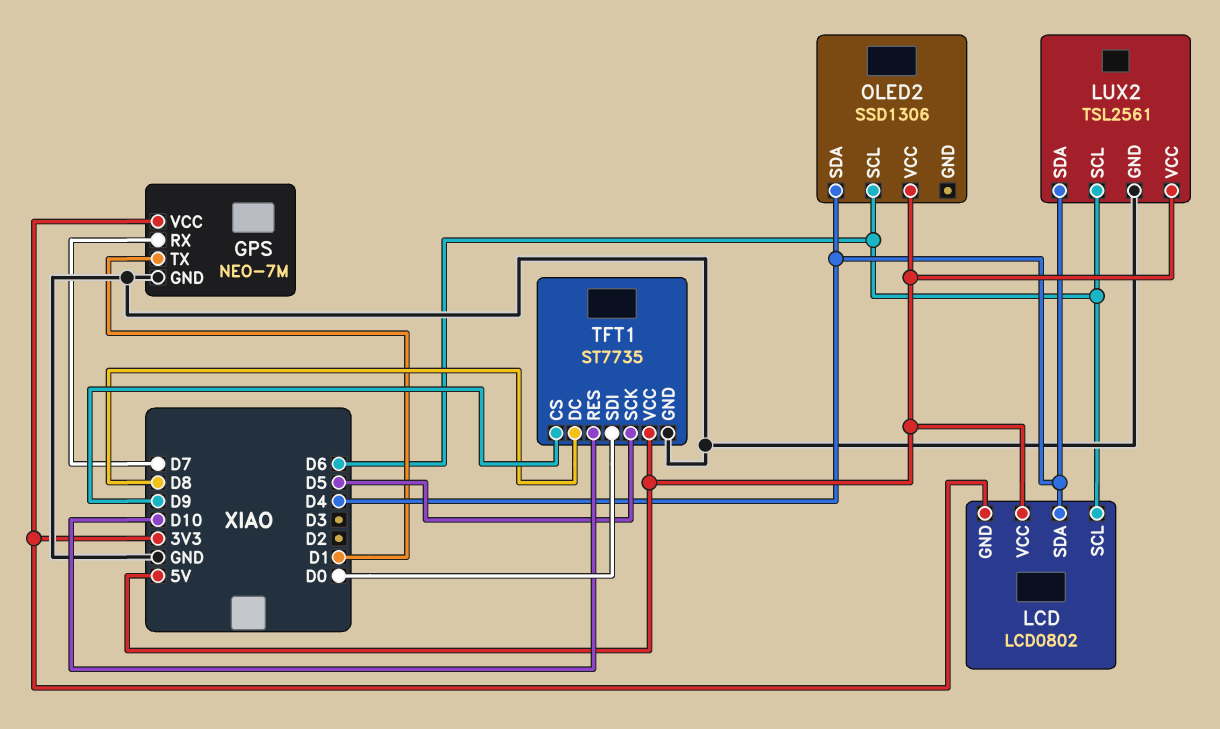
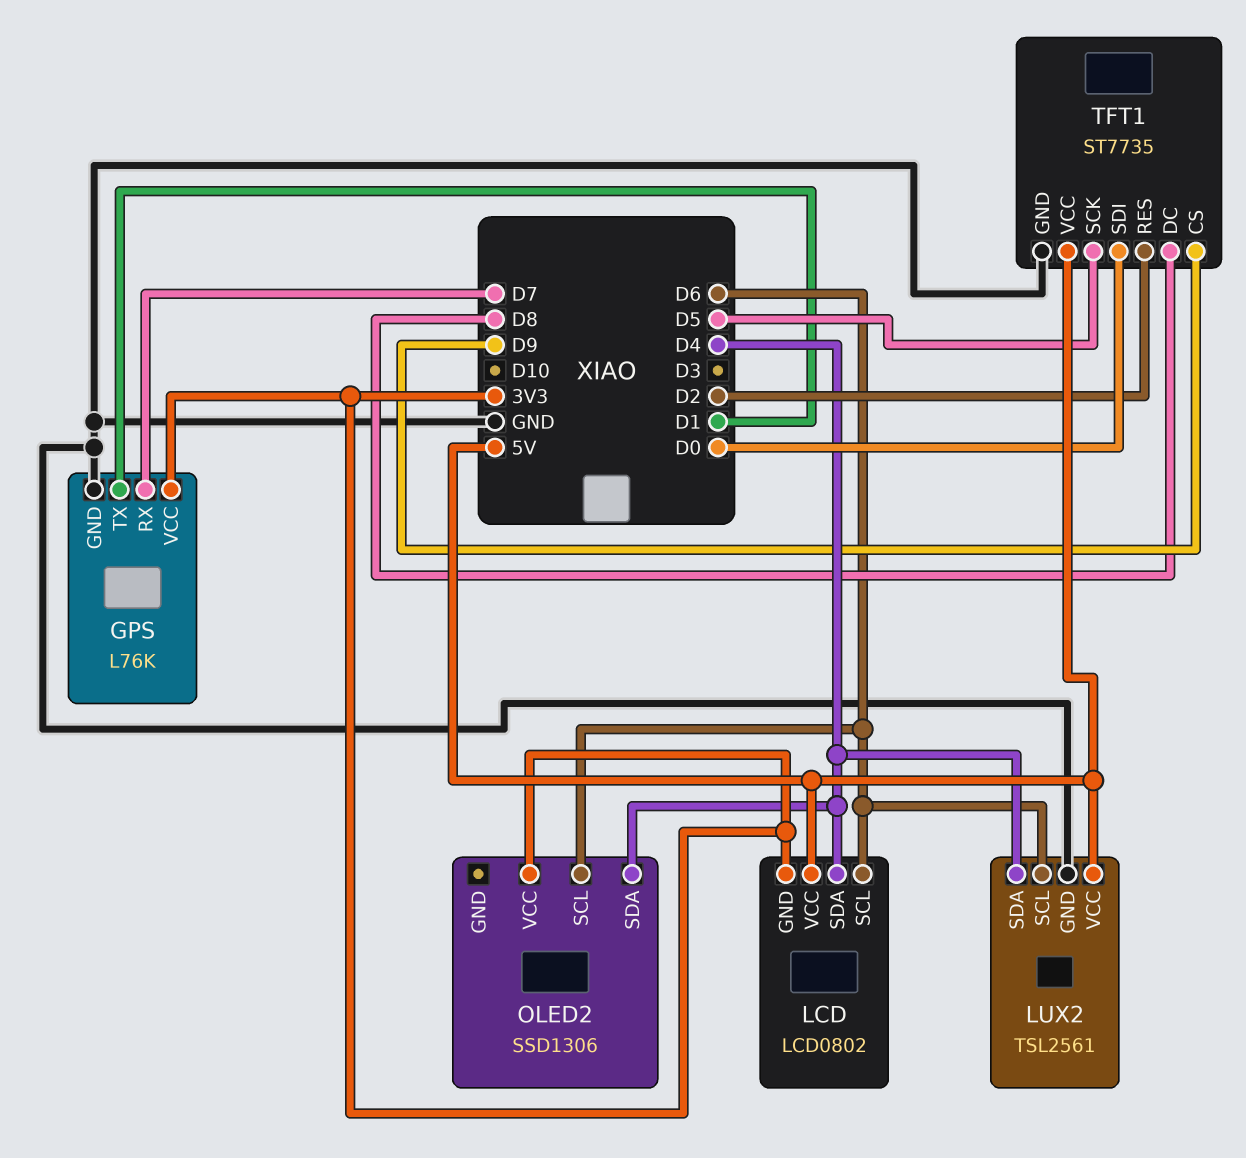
GPS: NEO-7M -> L76K
OLED2 pin VCC: 5V -> 3V3
TFT1 pin RES: D10 -> D2

